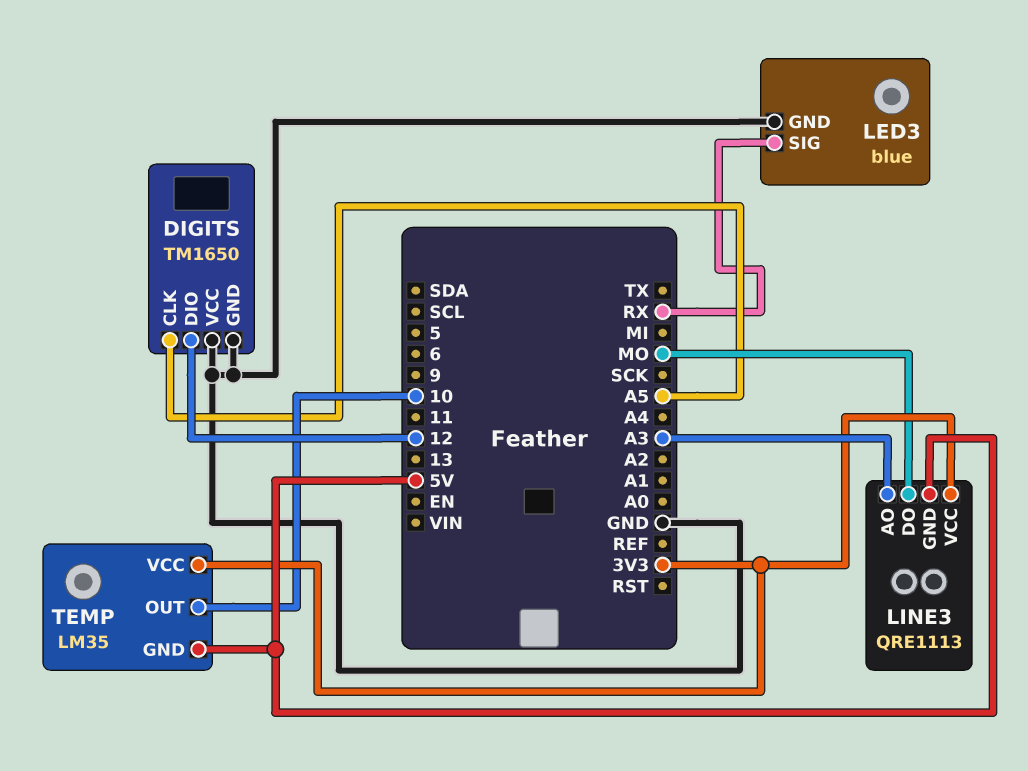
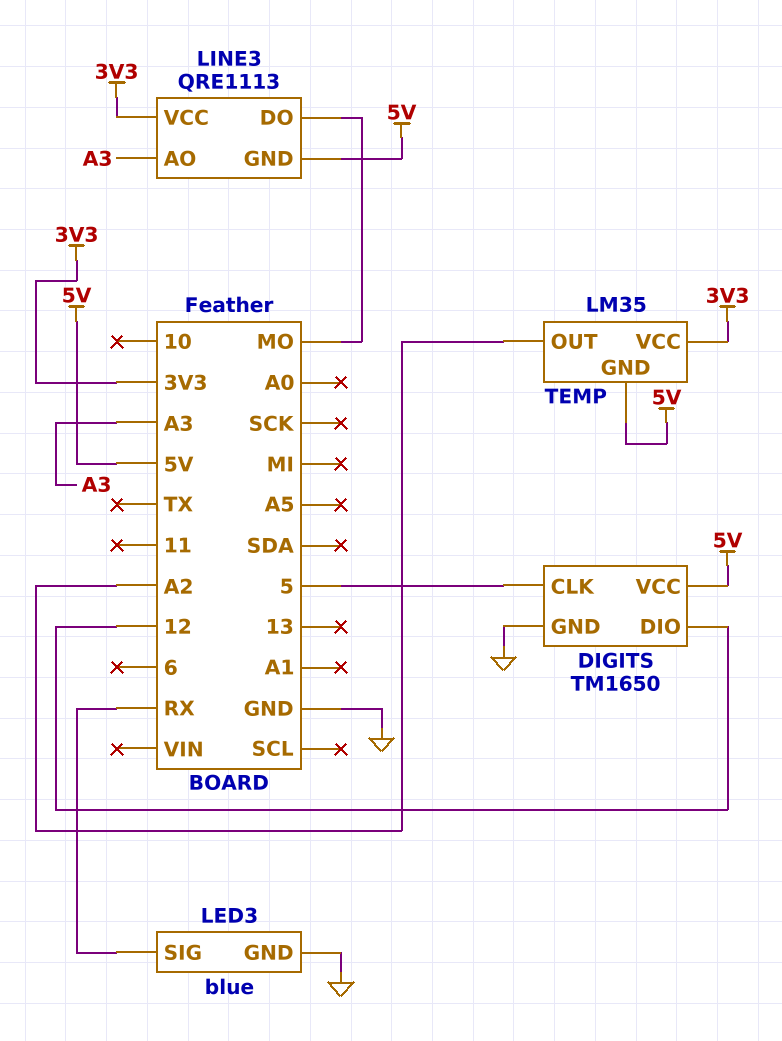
DIGITS pin CLK: A5 -> 5
DIGITS pin VCC: GND -> 5V
TEMP pin OUT: 10 -> A2

